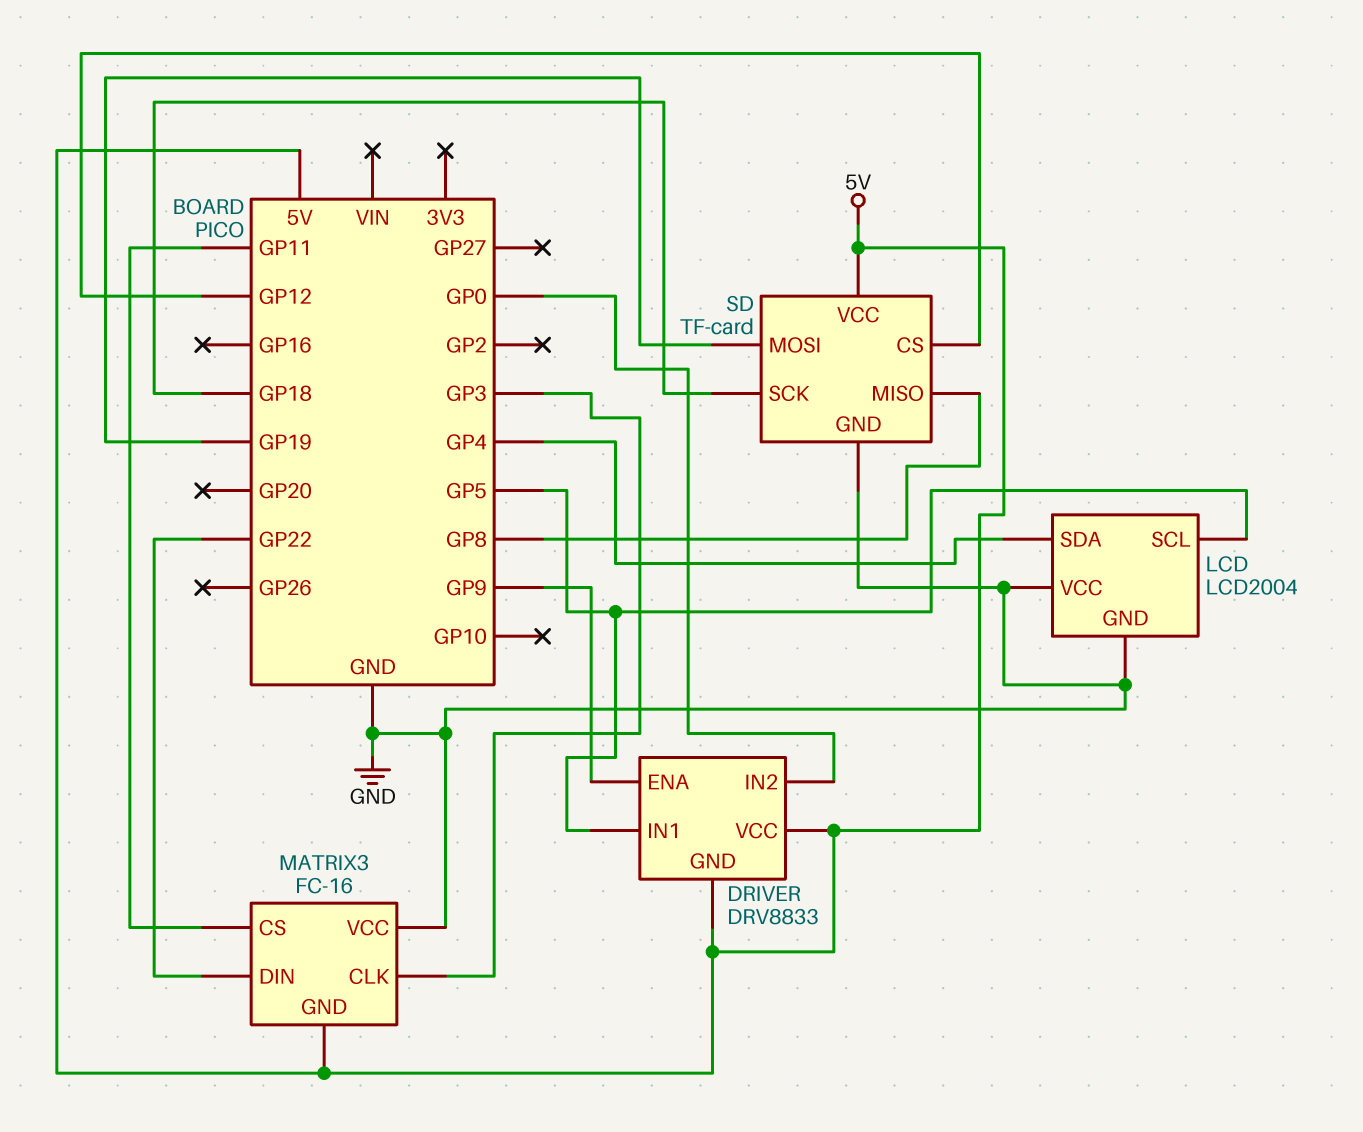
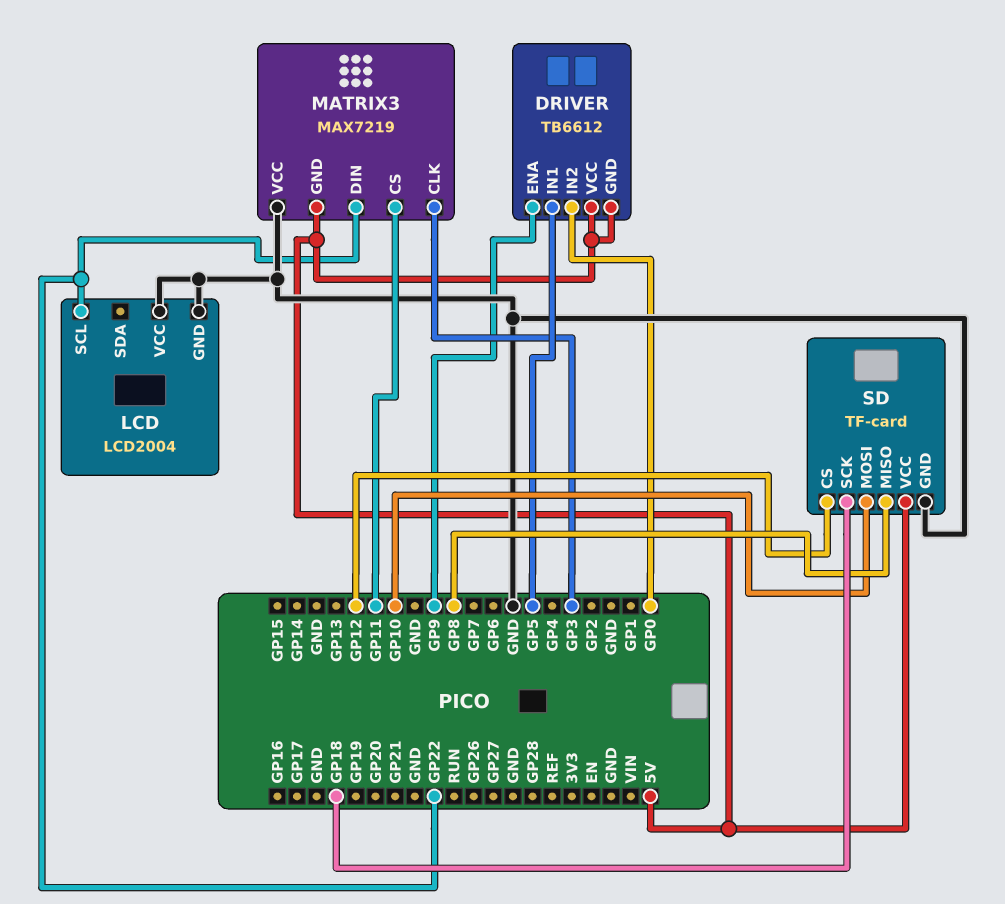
DRIVER: DRV8833 -> TB6612
LCD pin SCL: GP5 -> GP22
LCD pin SDA: GP4 -> none
MATRIX3: FC-16 -> MAX7219
SD pin MOSI: GP19 -> GP10

